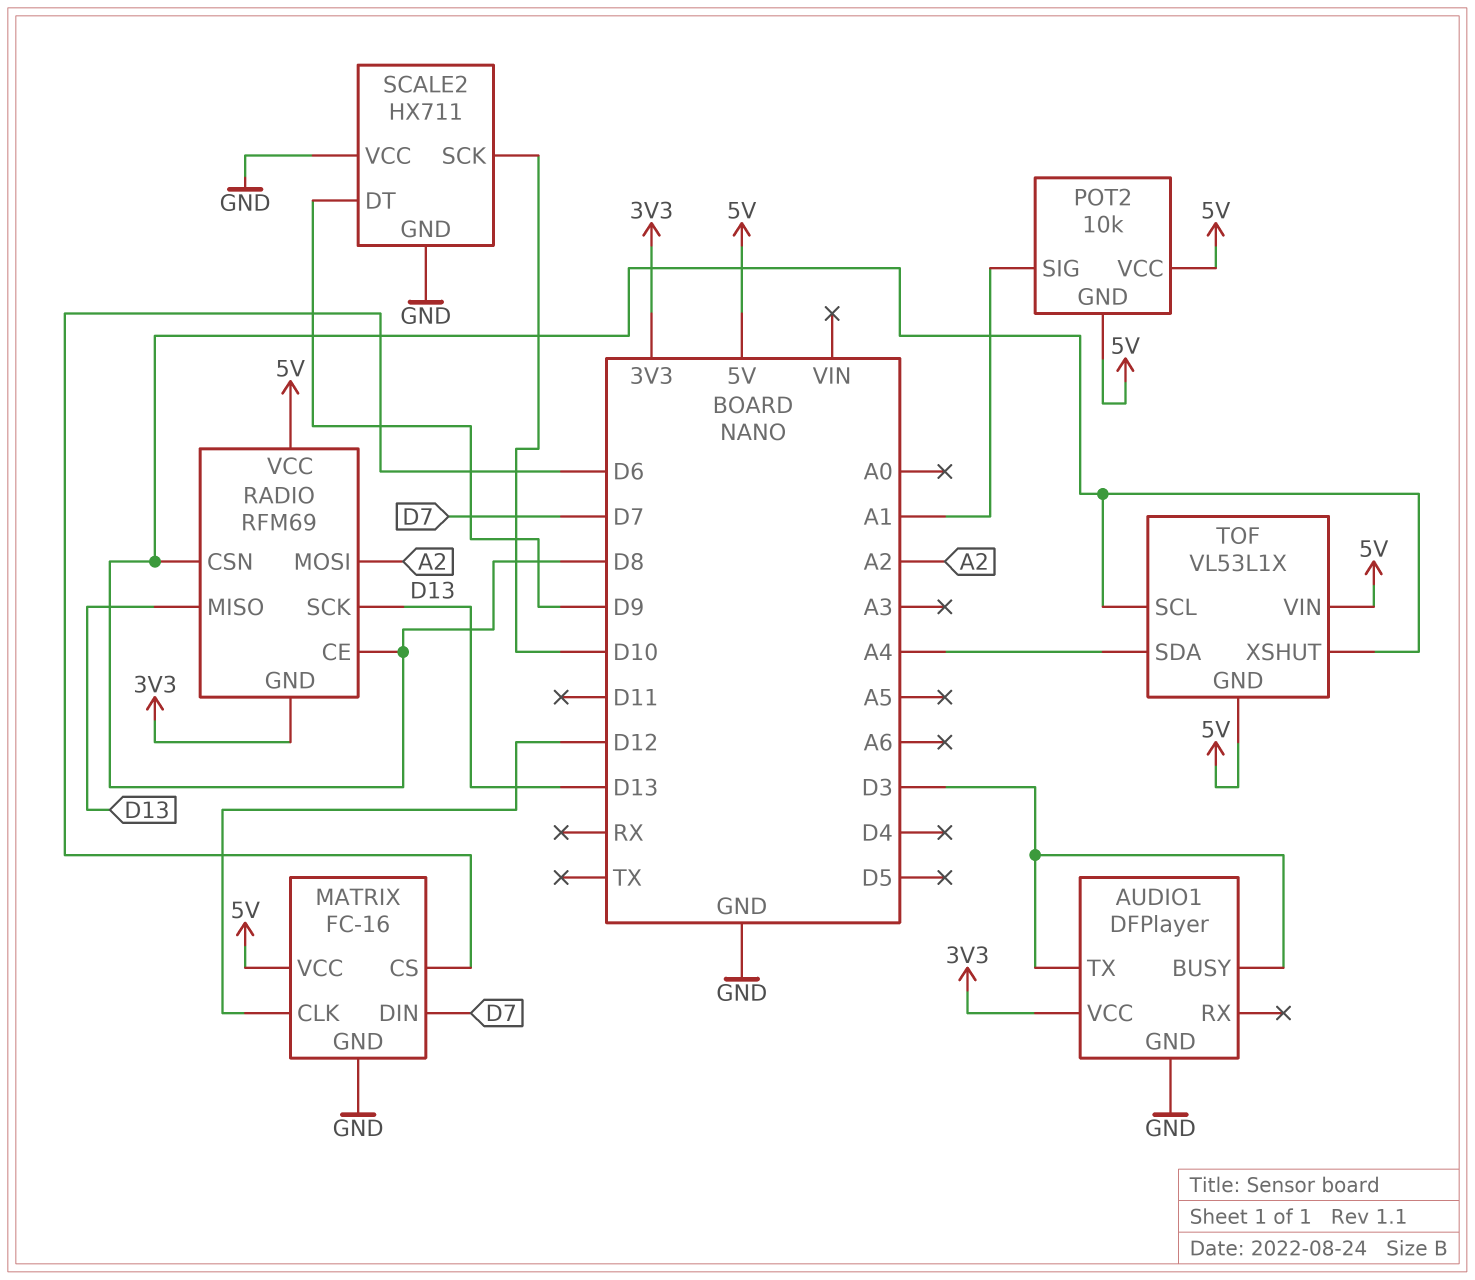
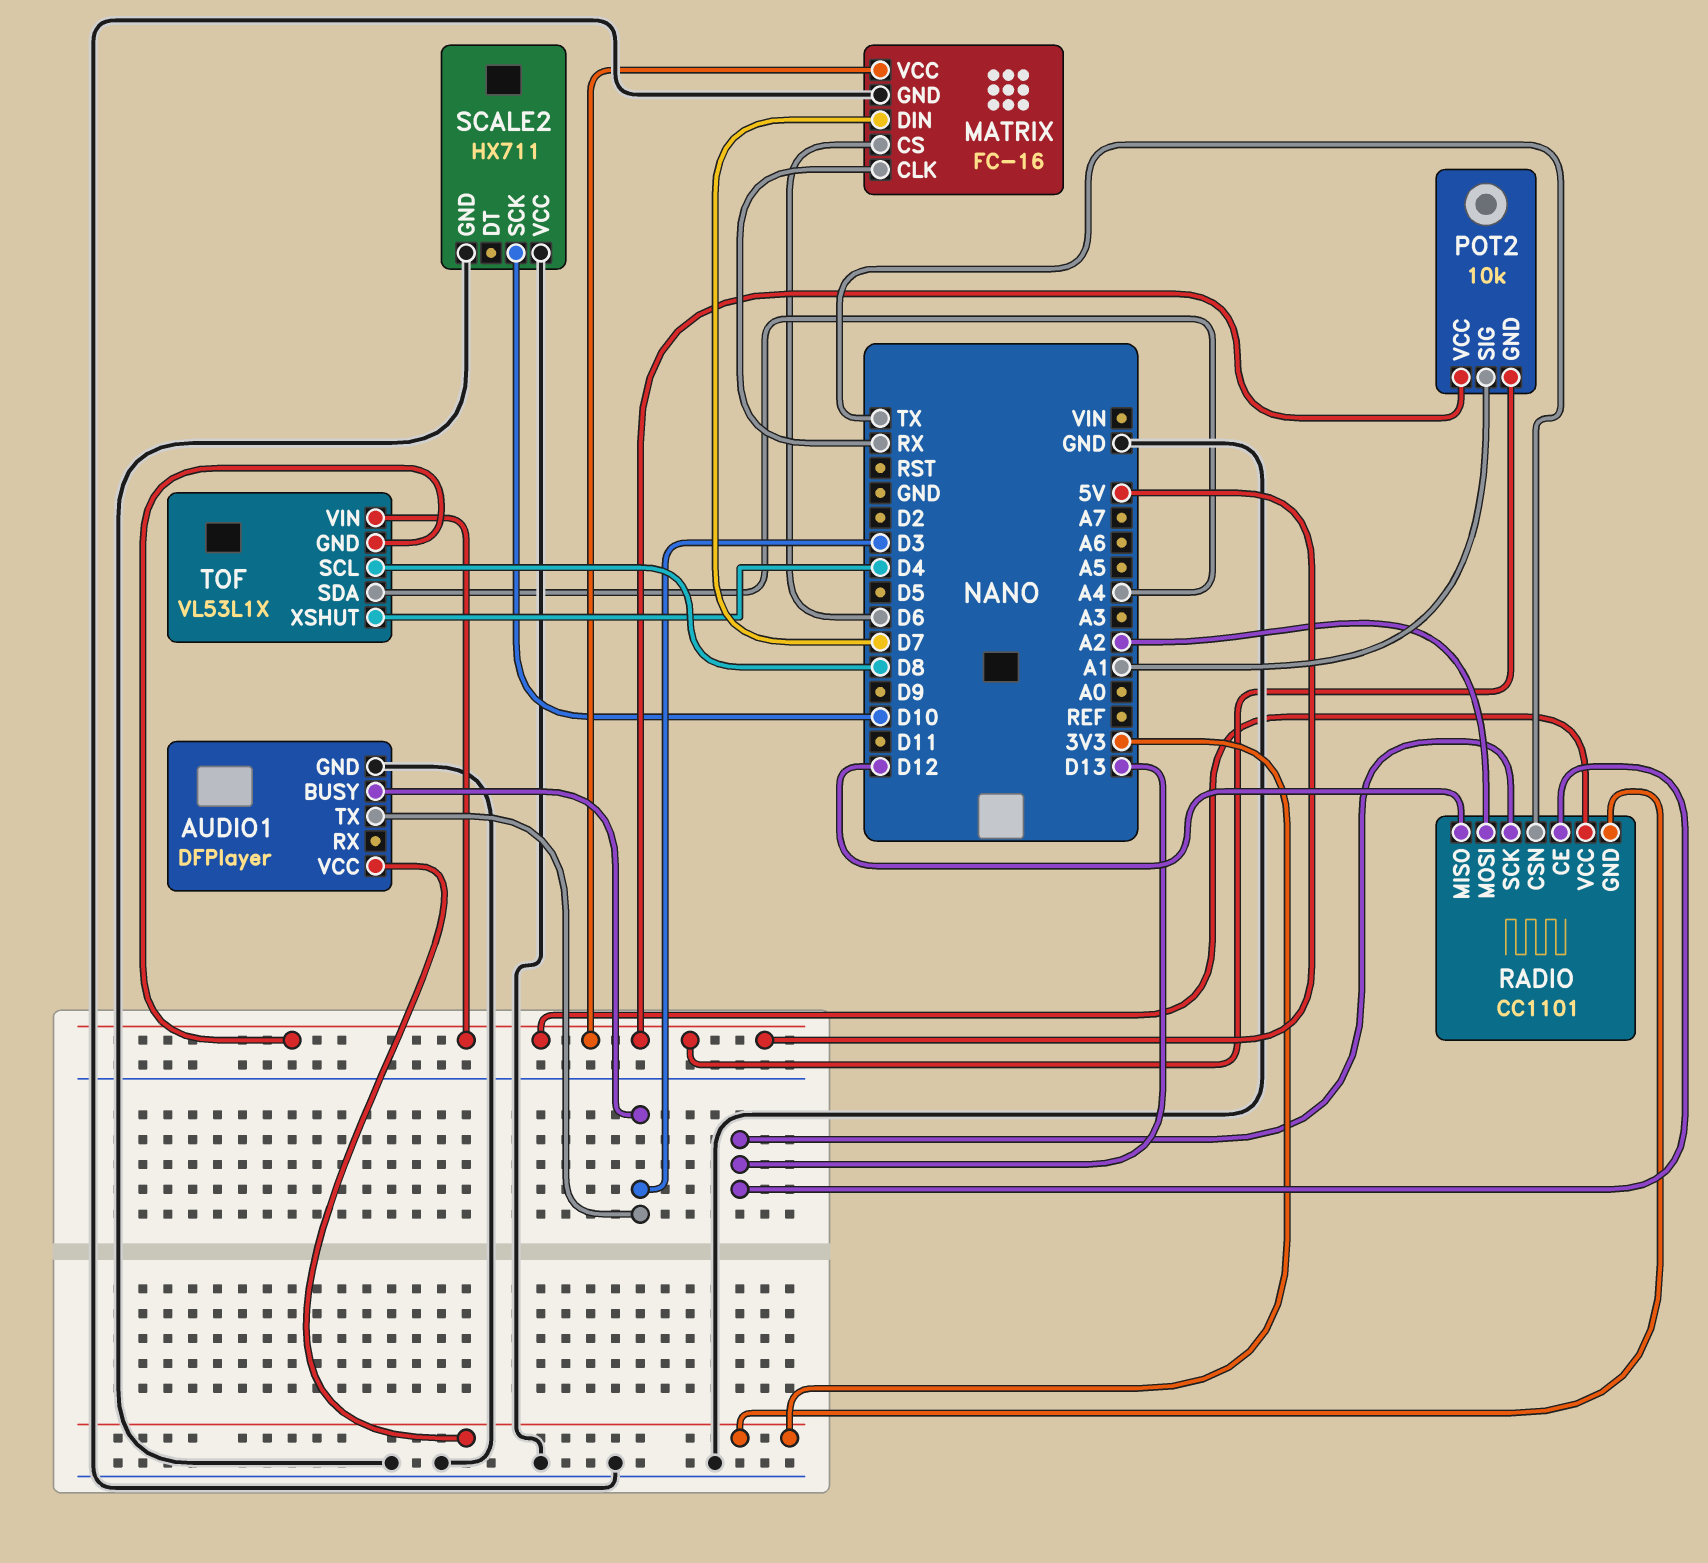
MATRIX pin CLK: D12 -> RX
RADIO: RFM69 -> CC1101
RADIO pin CE: D8 -> D13
RADIO pin CSN: D8 -> TX
RADIO pin MISO: D13 -> D12
SCALE2 pin DT: D9 -> none
TOF pin XSHUT: D8 -> D4

